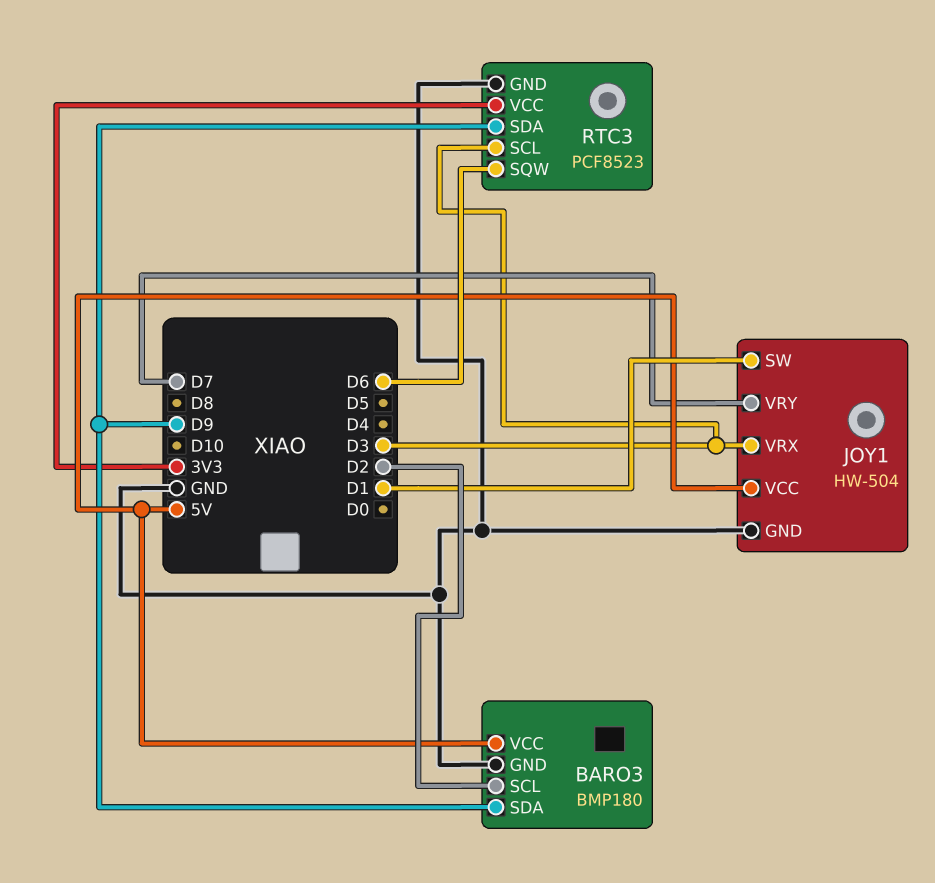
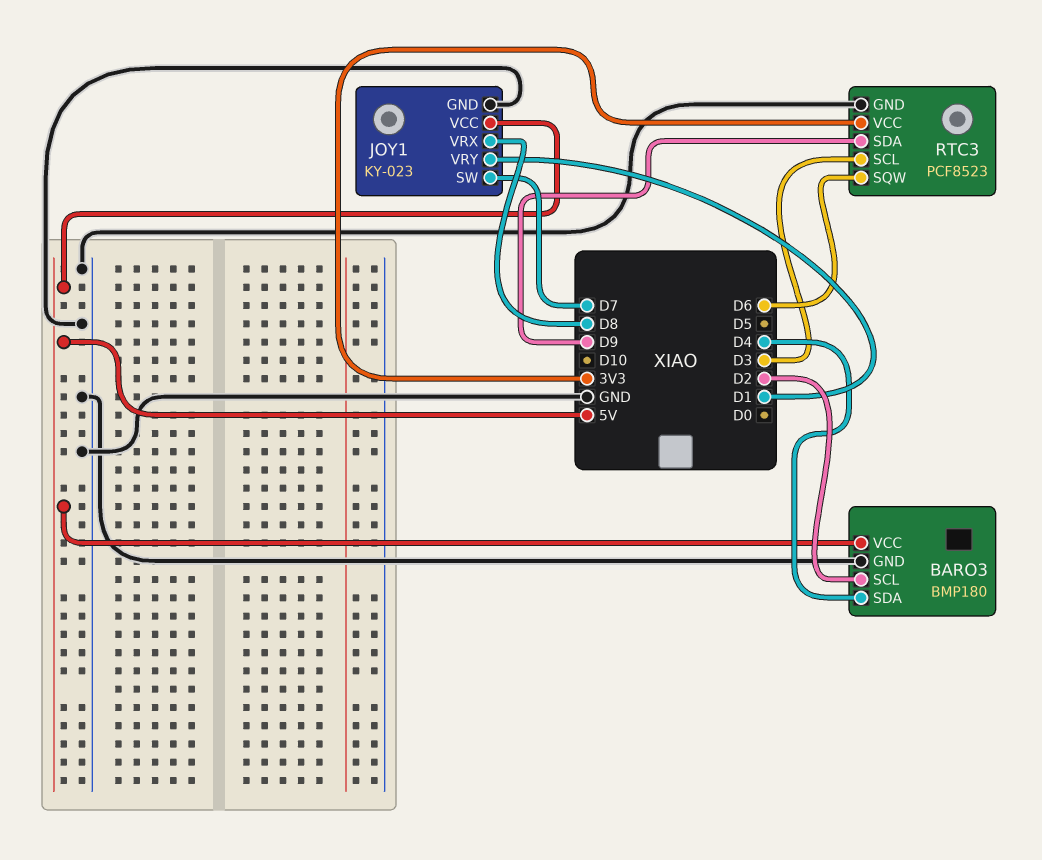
BARO3 pin SDA: D9 -> D4
JOY1: HW-504 -> KY-023
JOY1 pin SW: D1 -> D7
JOY1 pin VRX: D3 -> D8
JOY1 pin VRY: D7 -> D1

